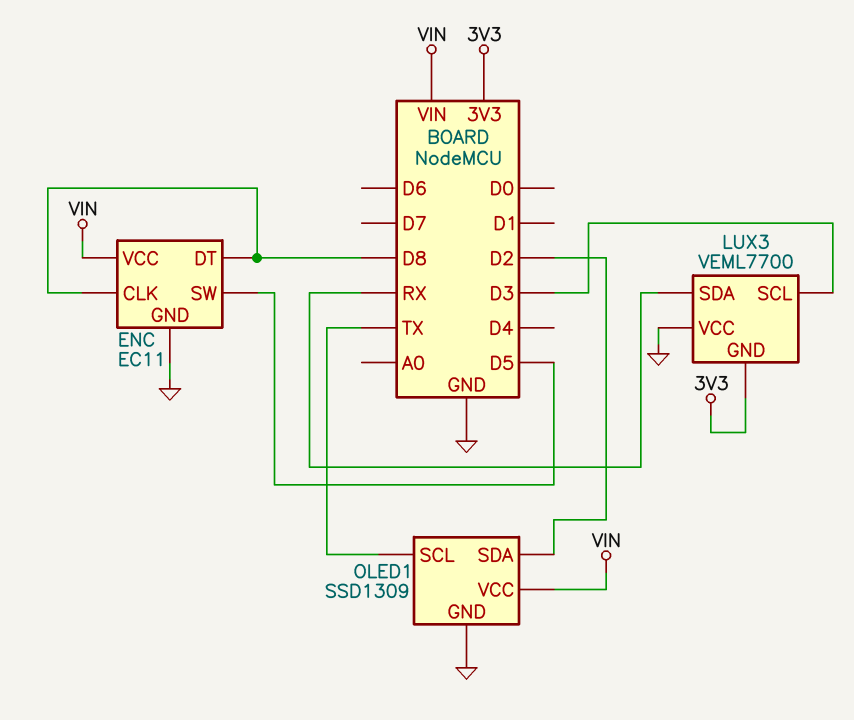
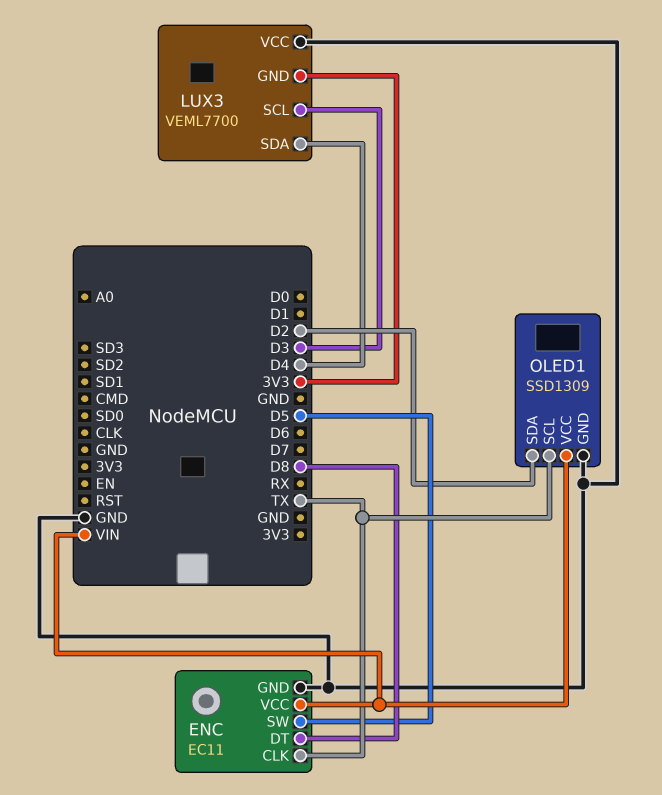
ENC pin CLK: D8 -> TX
LUX3 pin SDA: RX -> D4

